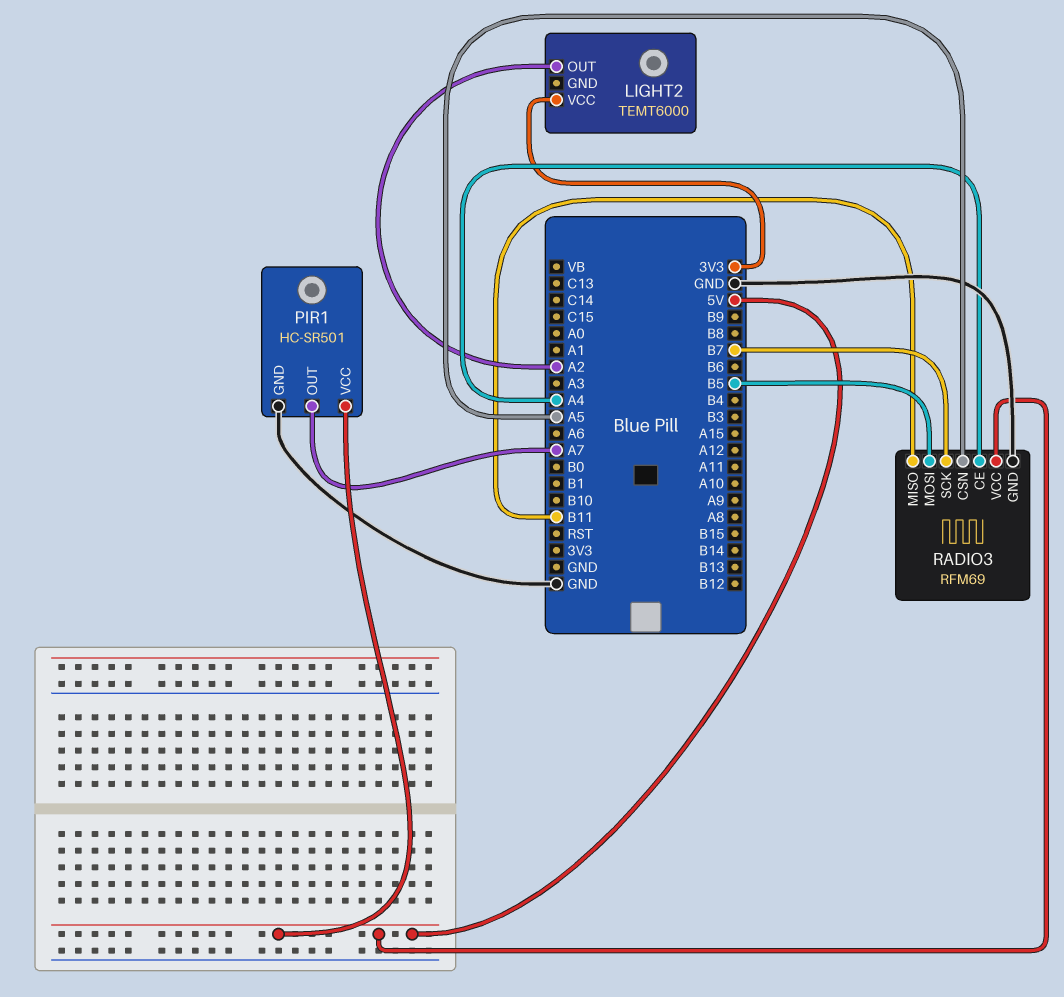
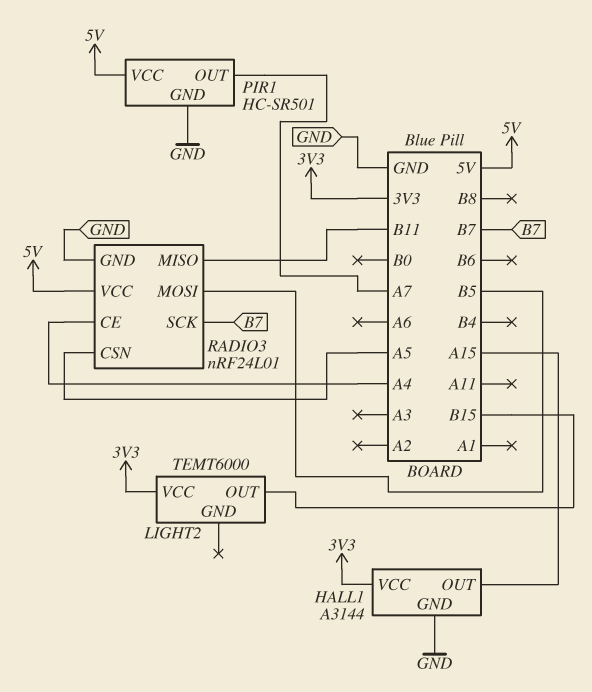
HALL1: none -> A3144
HALL1 pin GND: none -> GND
HALL1 pin OUT: none -> A15
HALL1 pin VCC: none -> 3V3
LIGHT2 pin OUT: A2 -> B15
RADIO3: RFM69 -> nRF24L01

